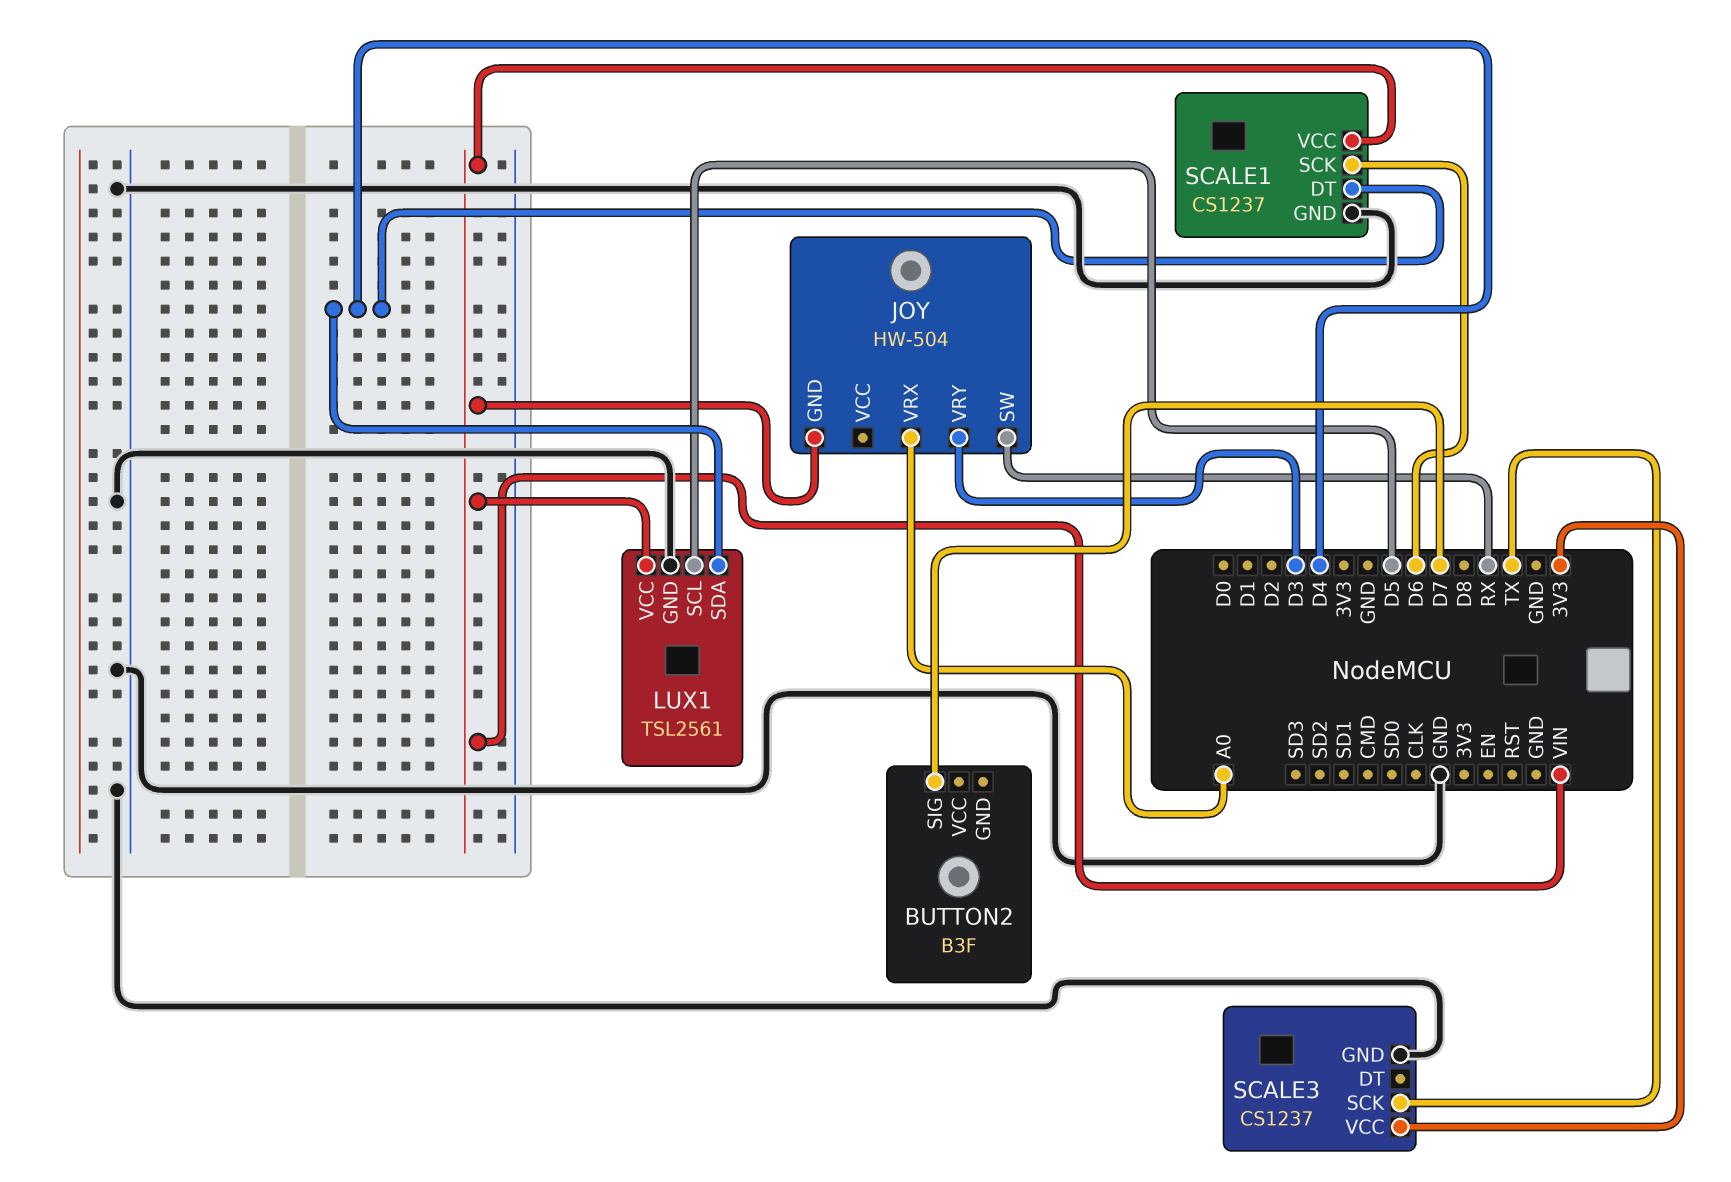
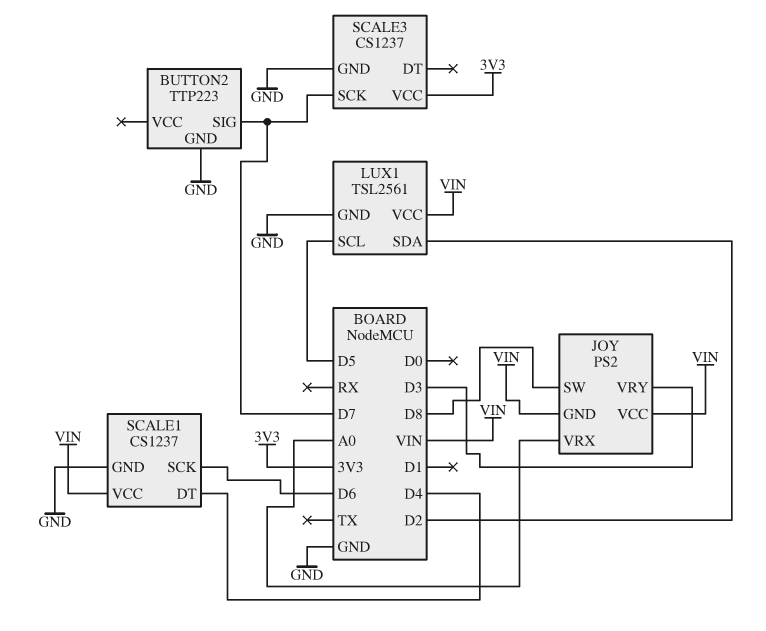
BUTTON2: B3F -> TTP223
BUTTON2 pin GND: none -> GND
JOY: HW-504 -> PS2
JOY pin SW: RX -> D8
JOY pin VCC: none -> VIN
LUX1 pin SDA: D4 -> D2
SCALE3 pin SCK: TX -> D7

